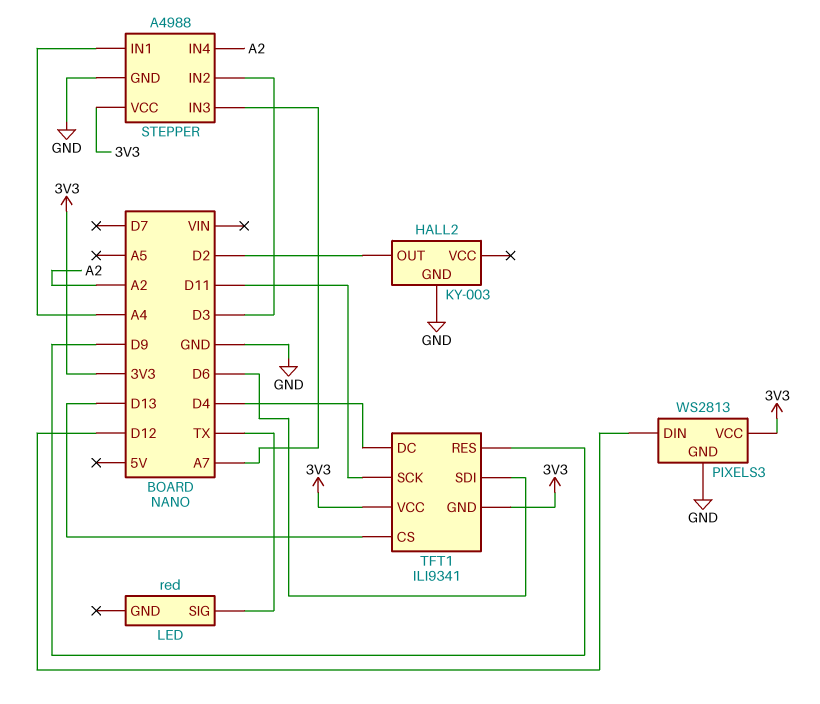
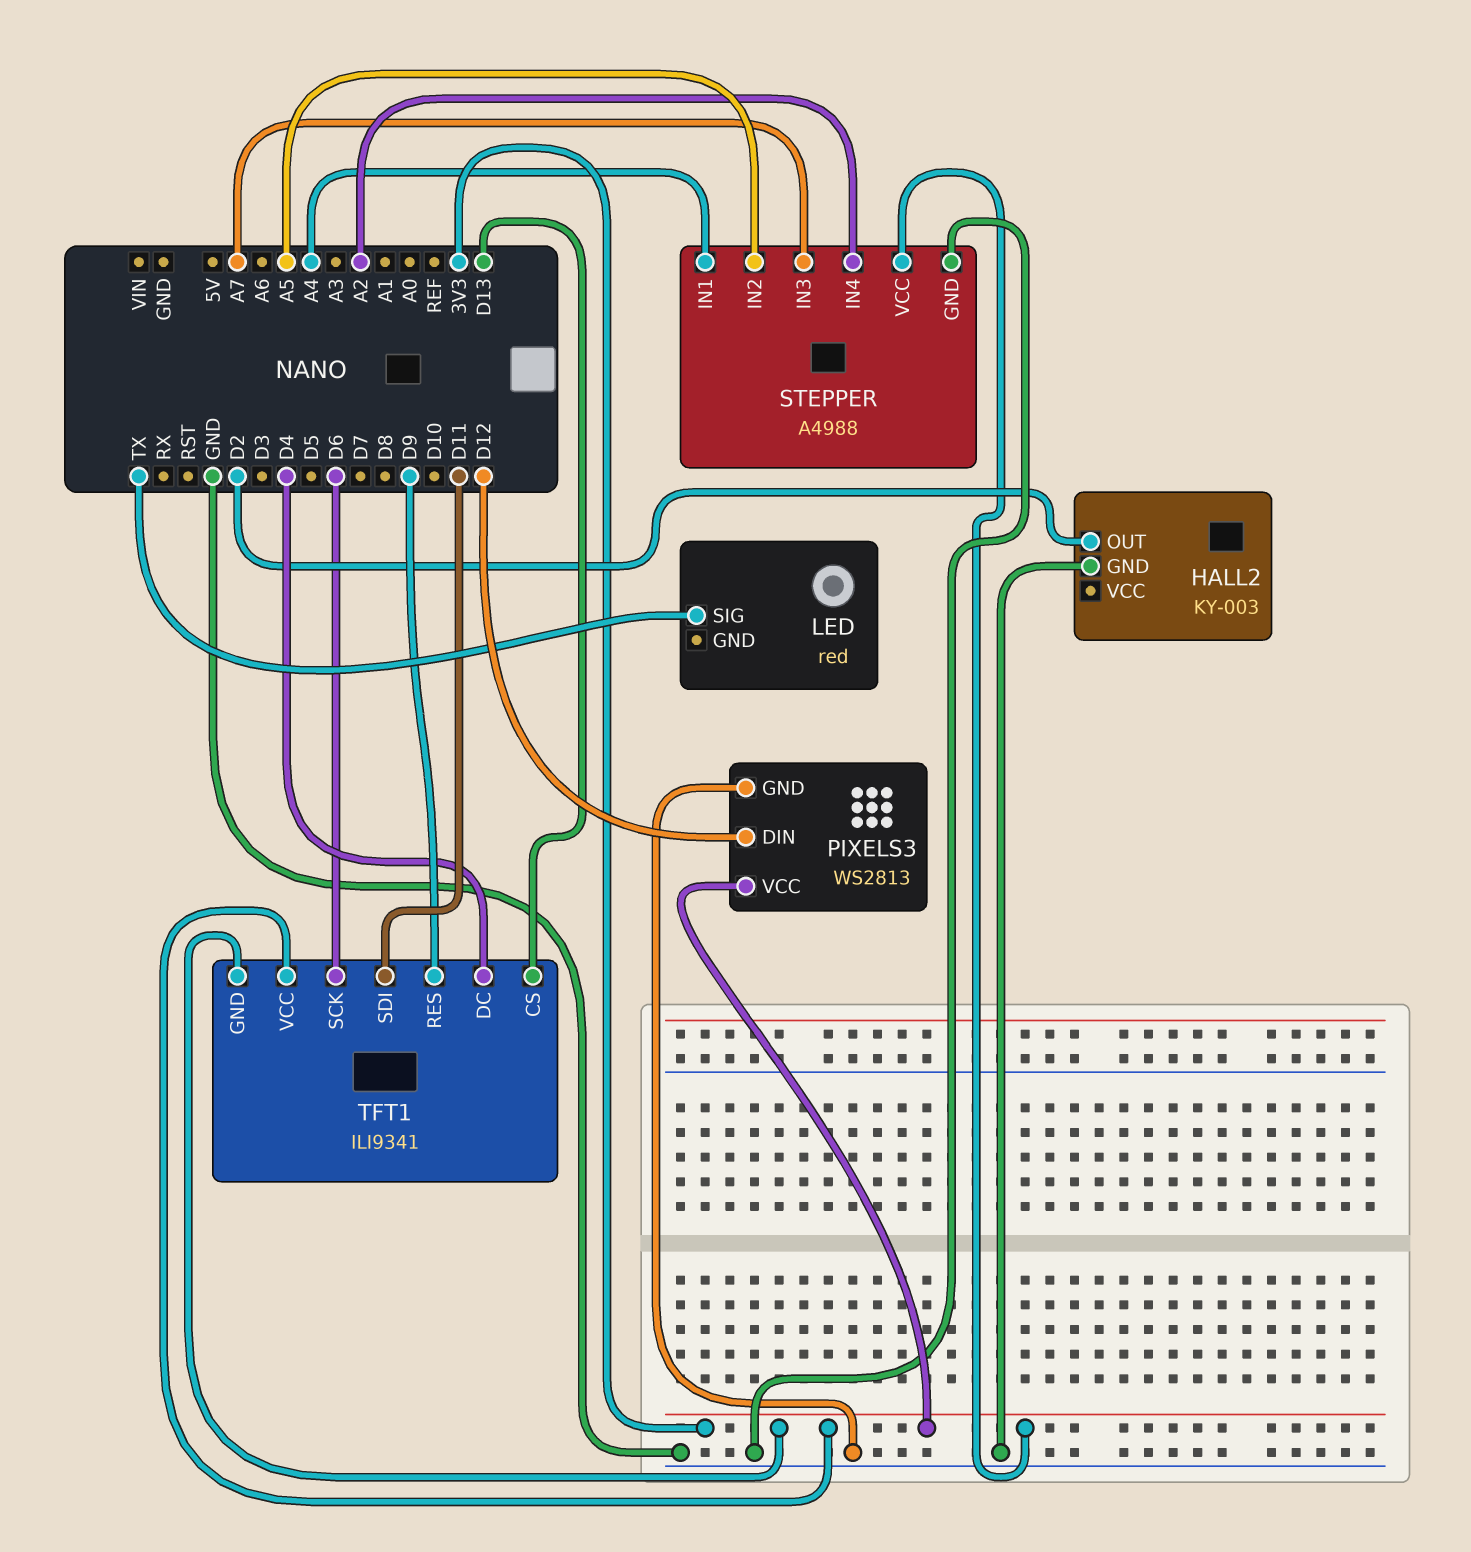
STEPPER pin IN2: D3 -> A5
TFT1 pin SCK: D11 -> D6
TFT1 pin SDI: D6 -> D11

